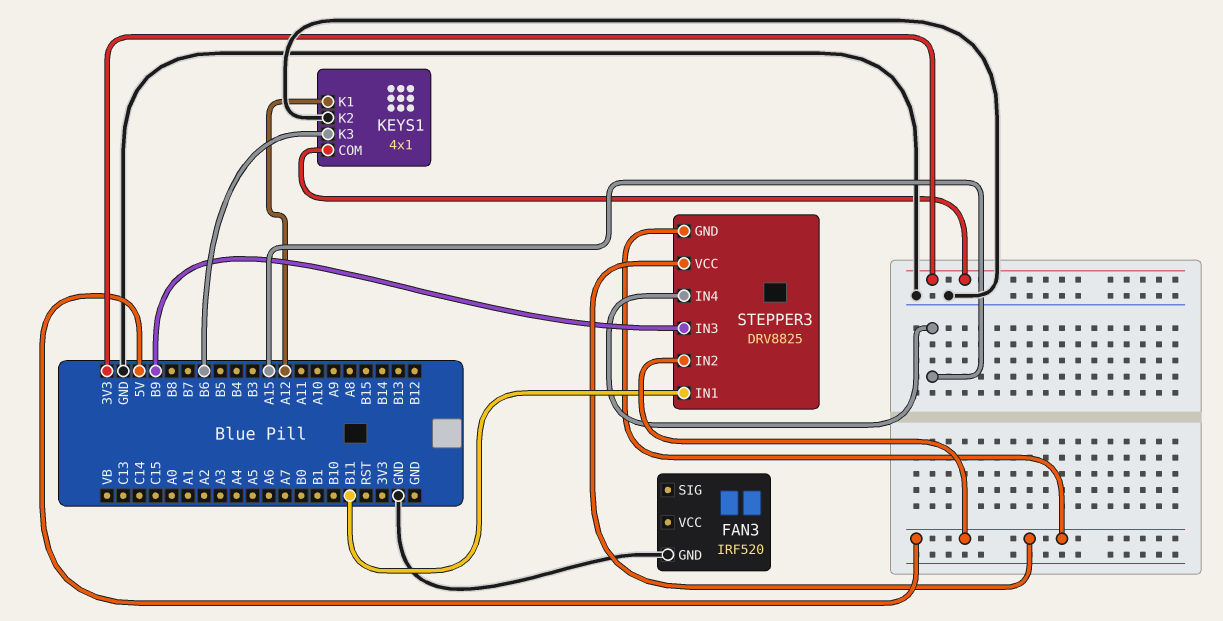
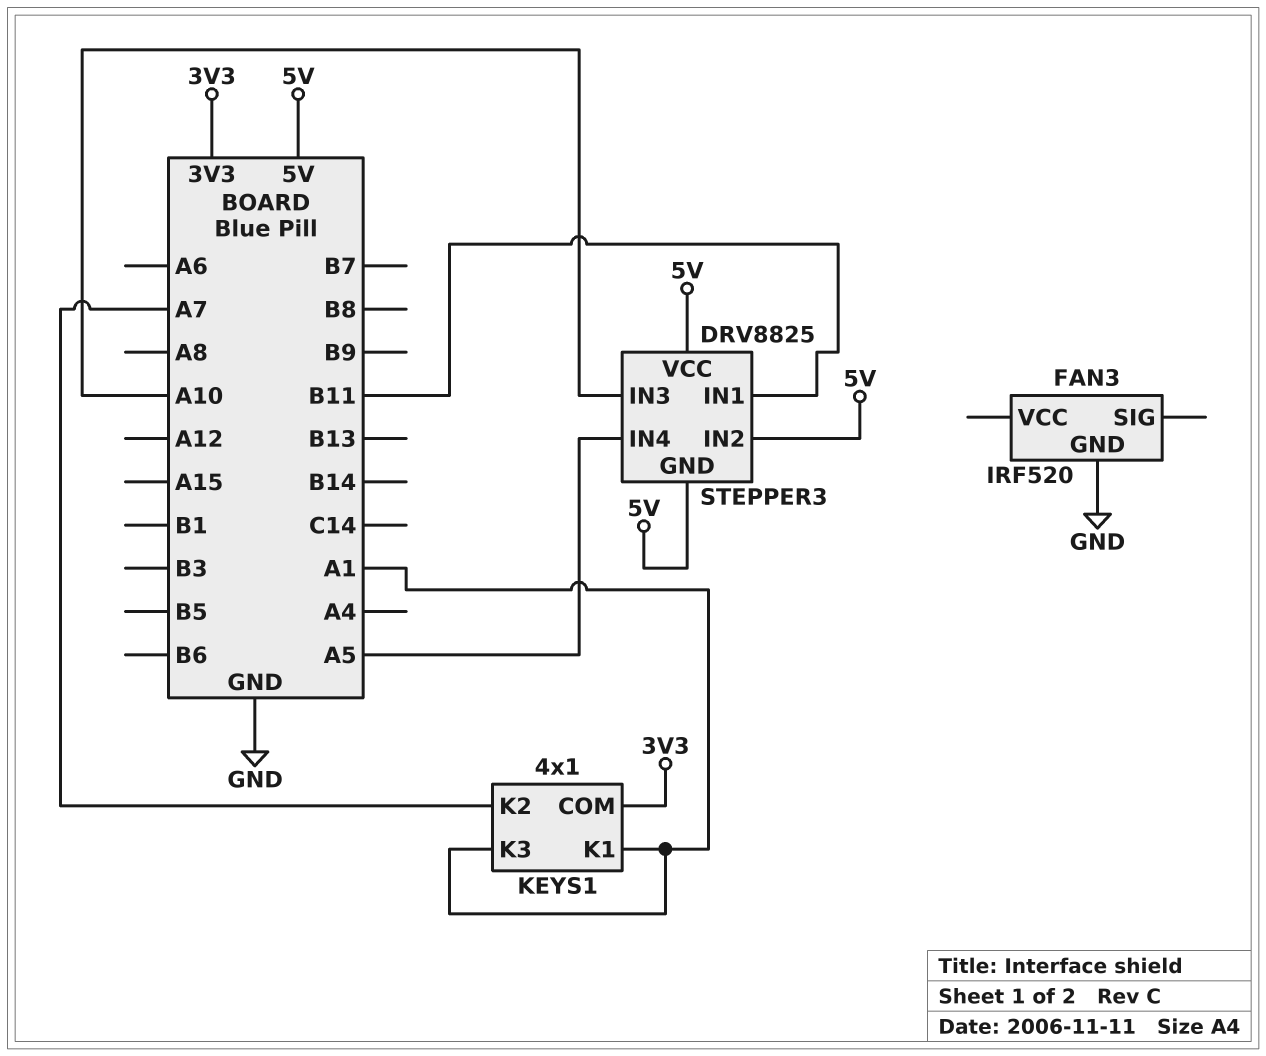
KEYS1 pin K1: A12 -> A1
KEYS1 pin K2: GND -> A7
KEYS1 pin K3: B6 -> A1
STEPPER3 pin IN3: B9 -> A10
STEPPER3 pin IN4: A15 -> A5

